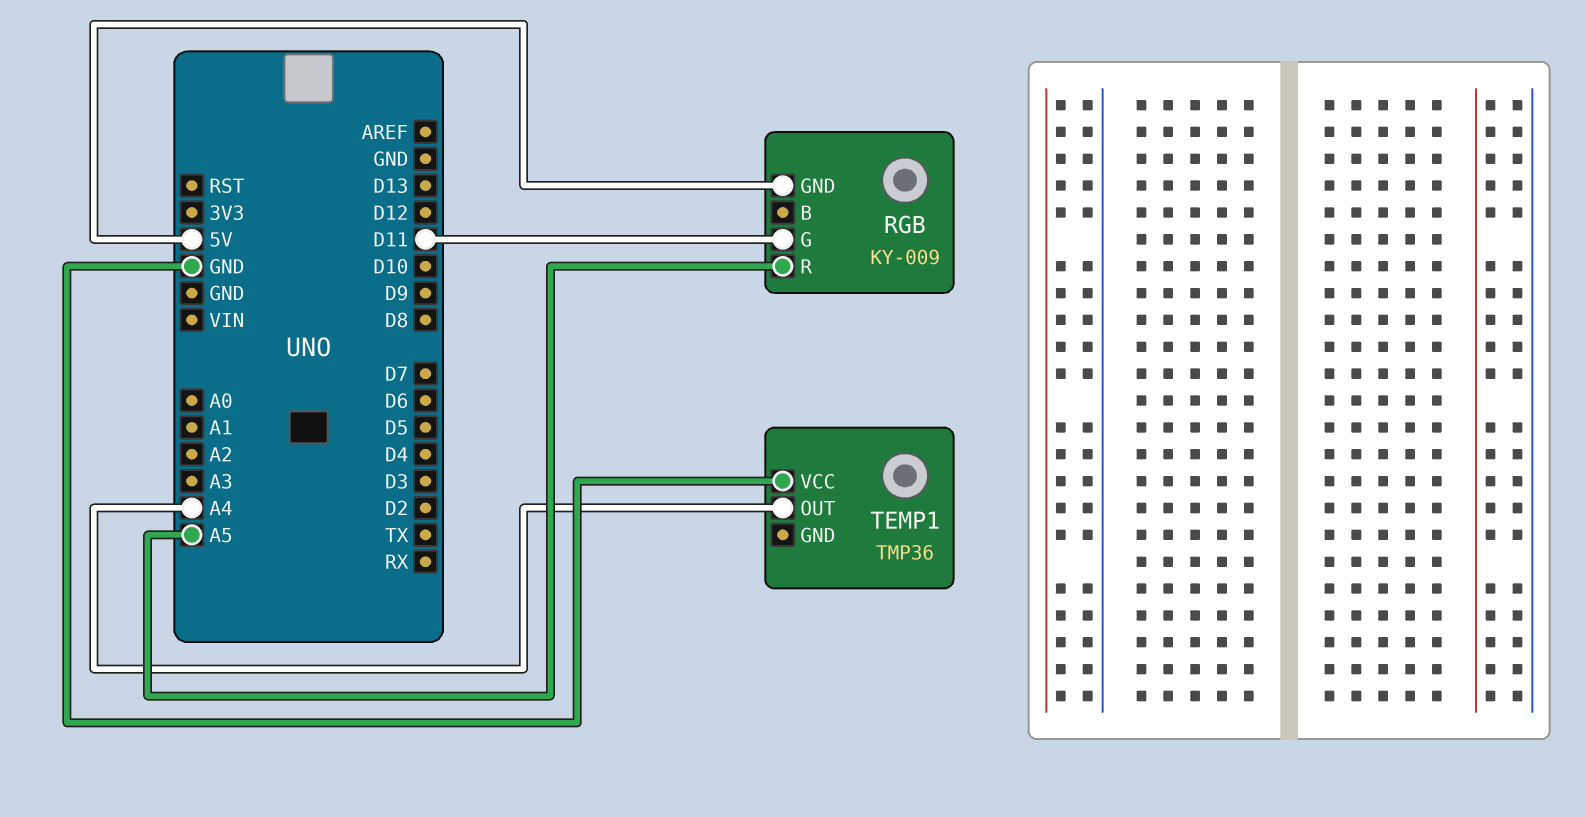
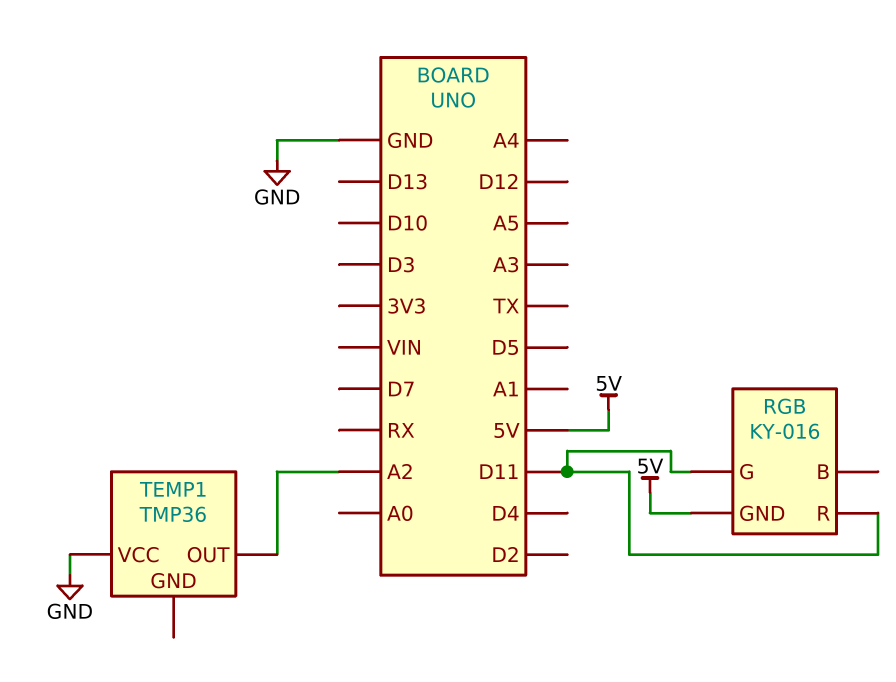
RGB: KY-009 -> KY-016
RGB pin R: A5 -> D11
TEMP1 pin OUT: A4 -> A2

